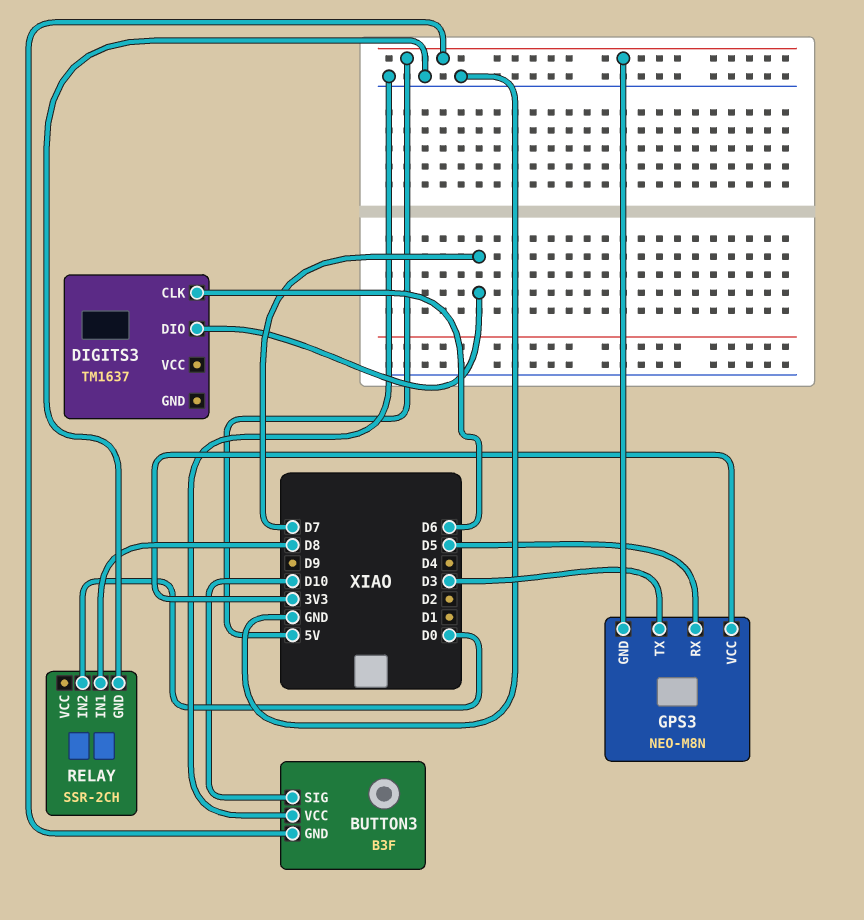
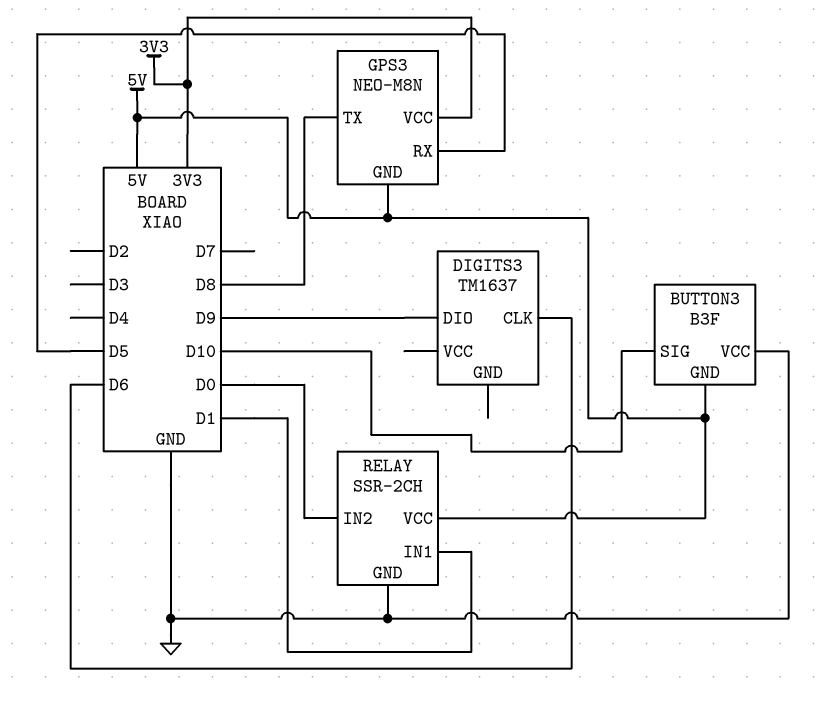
DIGITS3 pin DIO: D7 -> D9
GPS3 pin TX: D3 -> D8
RELAY pin IN1: D8 -> D1
RELAY pin VCC: none -> 5V

